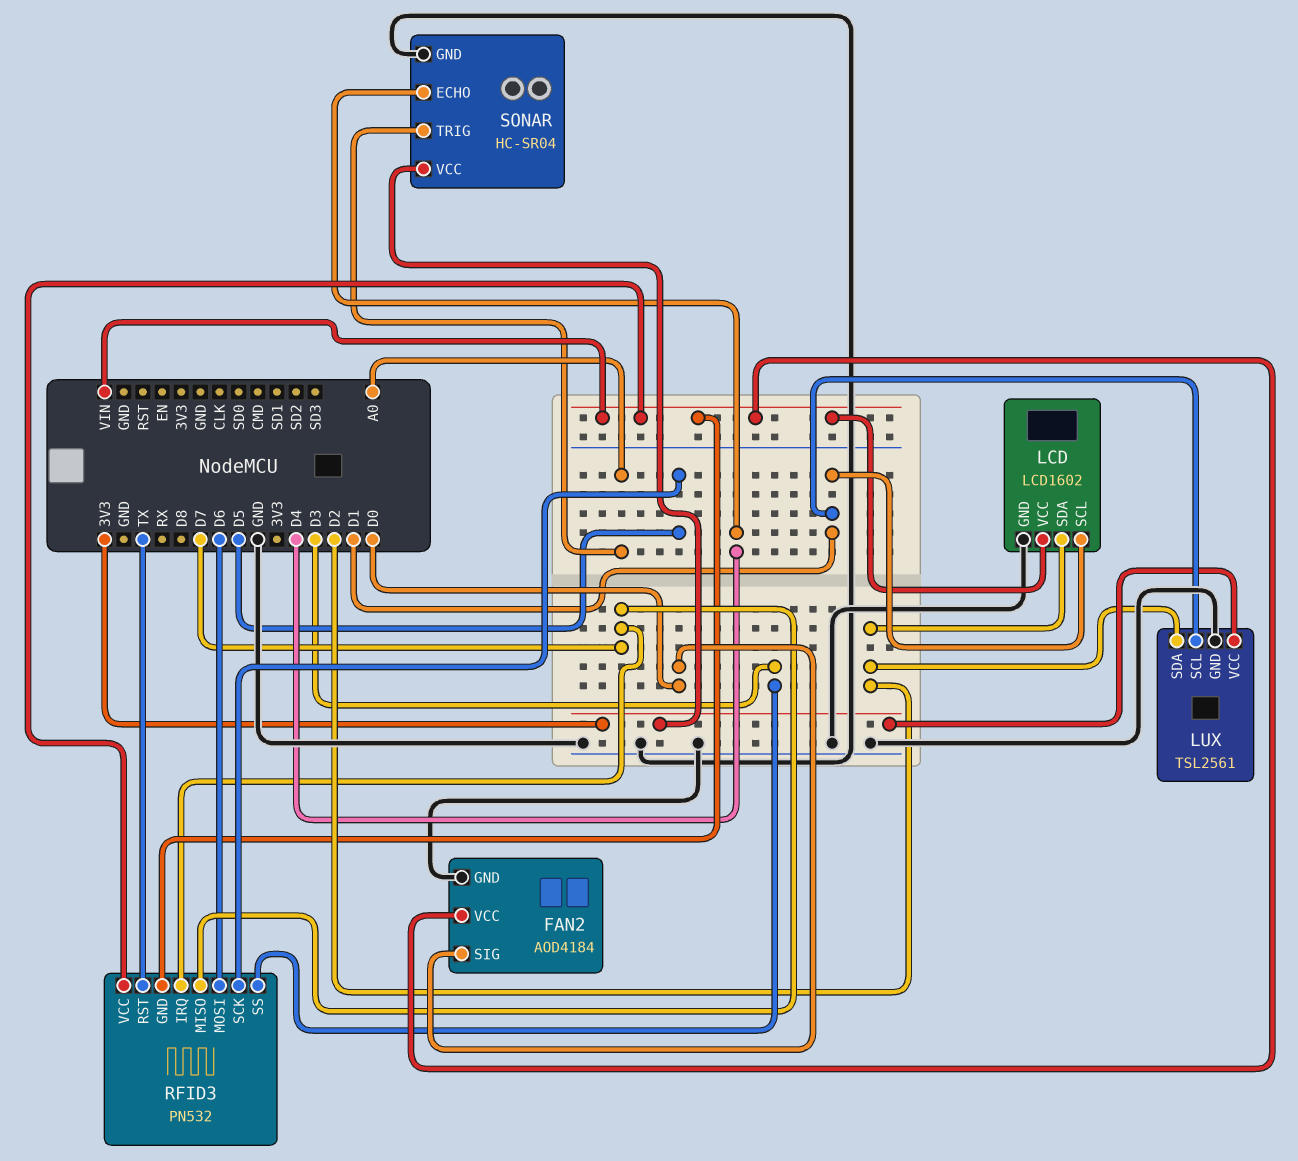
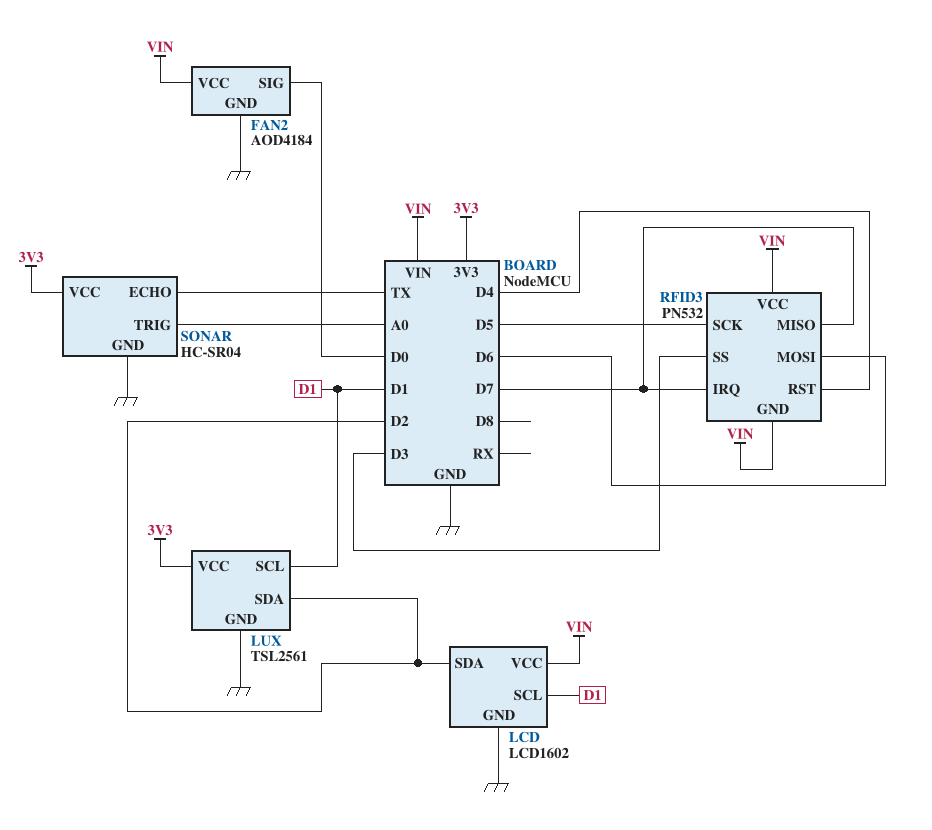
RFID3 pin RST: TX -> D4
SONAR pin ECHO: D4 -> TX

